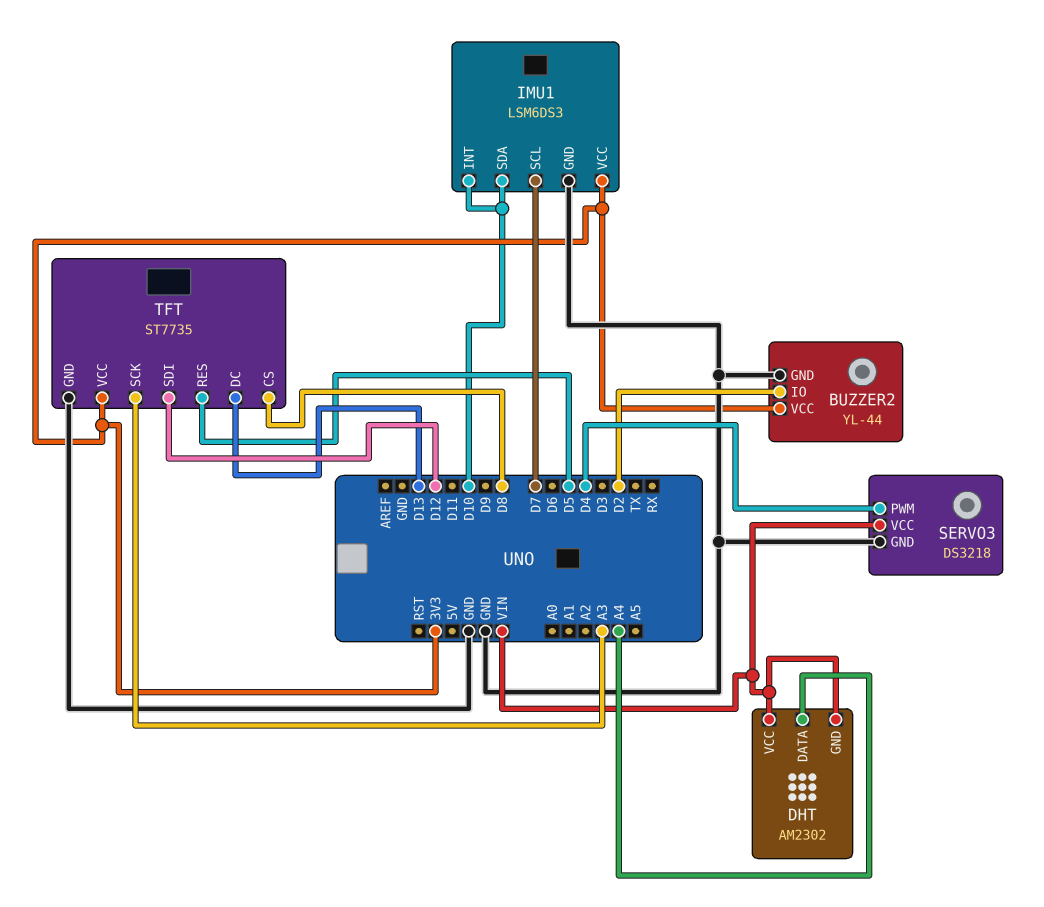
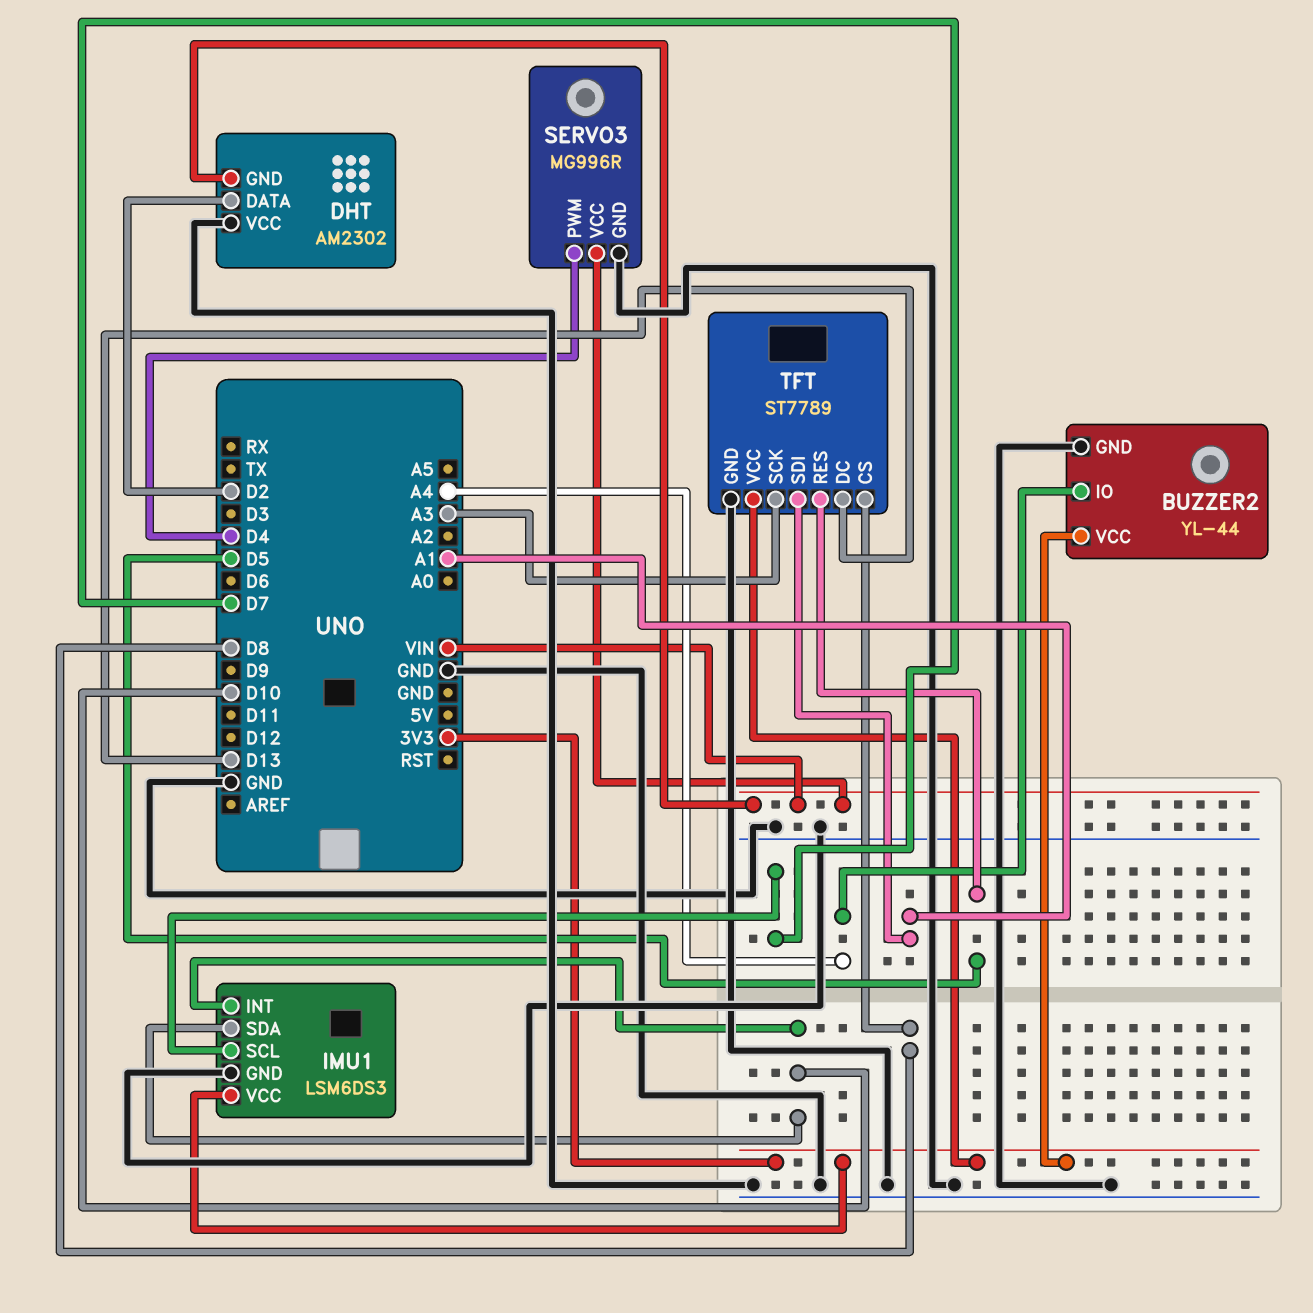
BUZZER2 pin IO: D2 -> A4
DHT pin DATA: A4 -> D2
DHT pin VCC: VIN -> GND
SERVO3: DS3218 -> MG996R
TFT: ST7735 -> ST7789
TFT pin SDI: D12 -> A1

